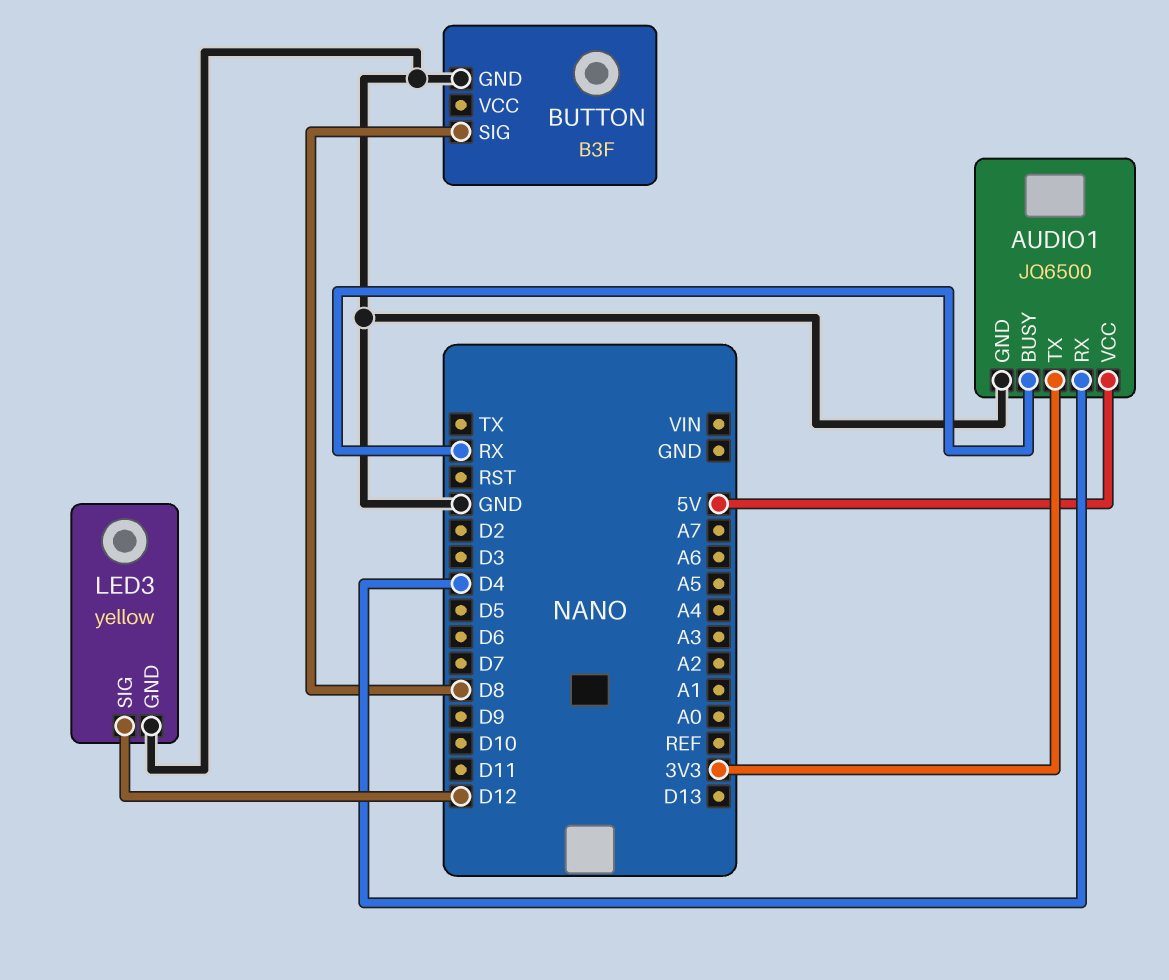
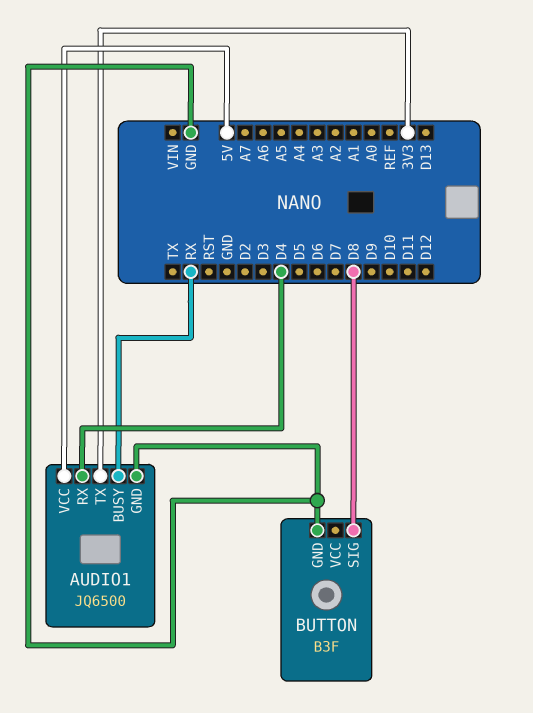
LED3: yellow -> none
LED3 pin GND: GND -> none
LED3 pin SIG: D12 -> none

